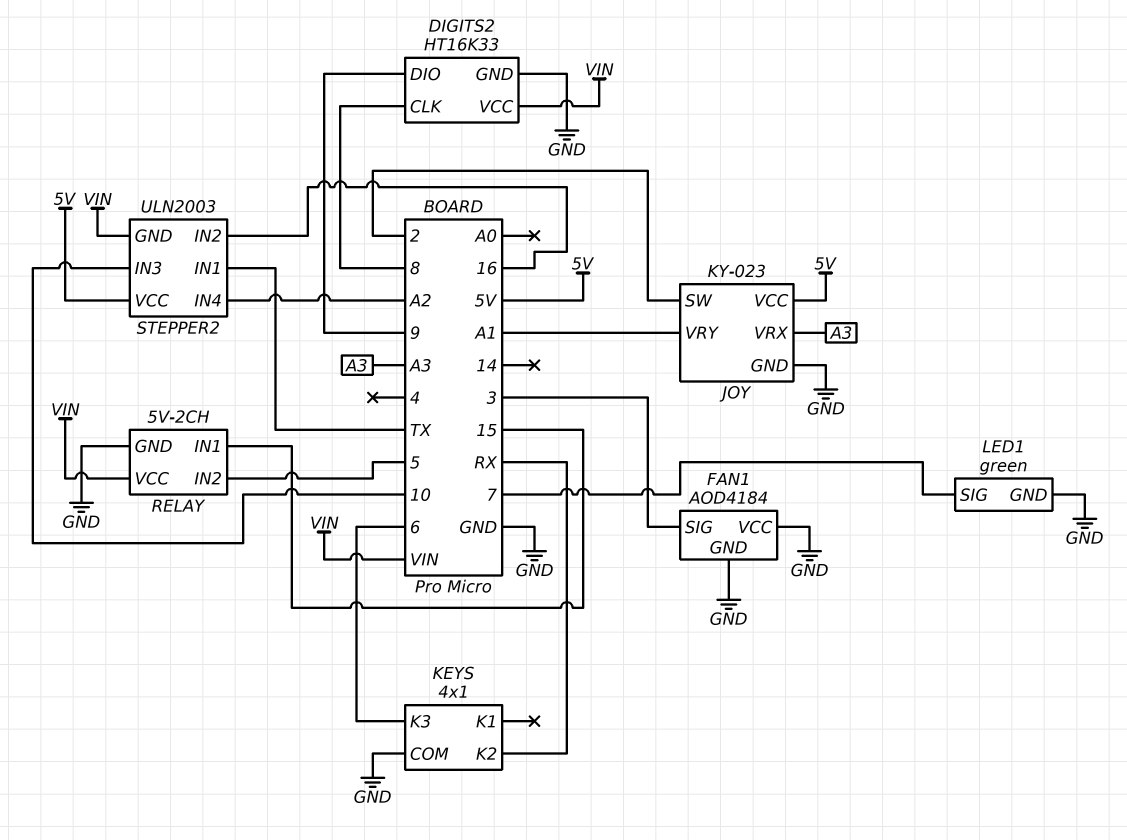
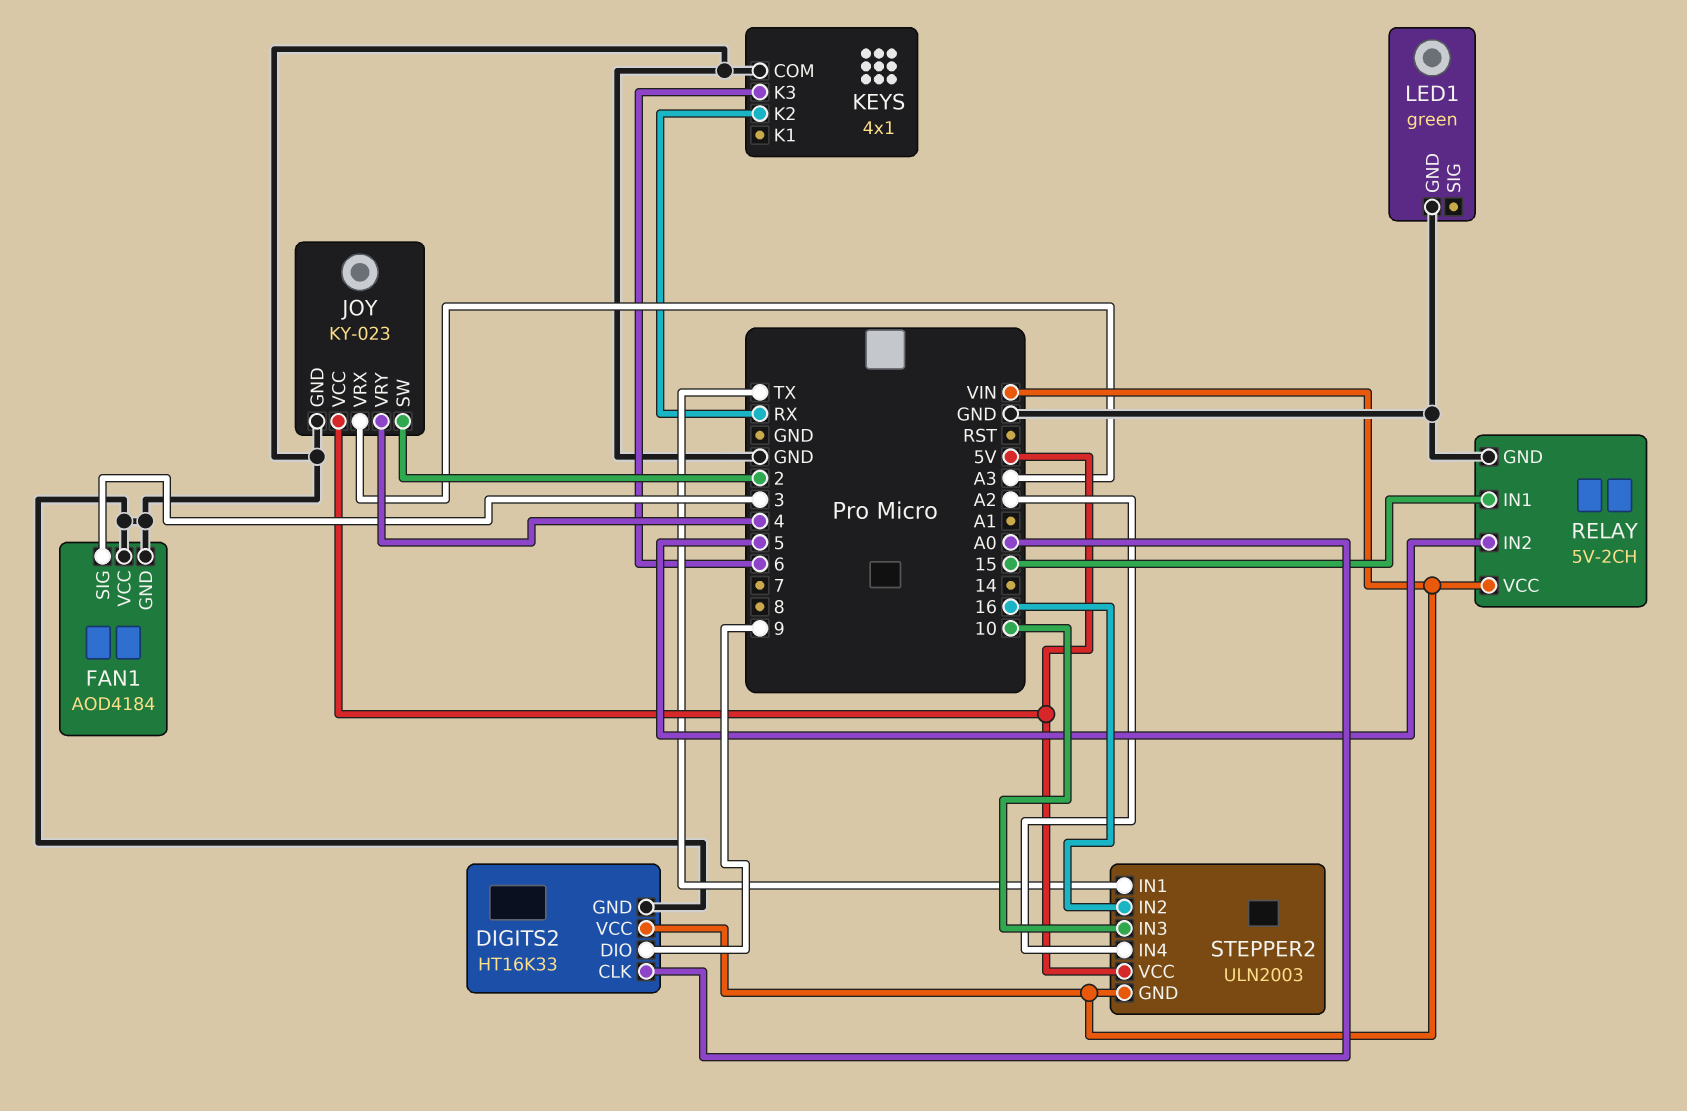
DIGITS2 pin CLK: 8 -> A0
JOY pin VRY: A1 -> 4
LED1 pin SIG: 7 -> none

